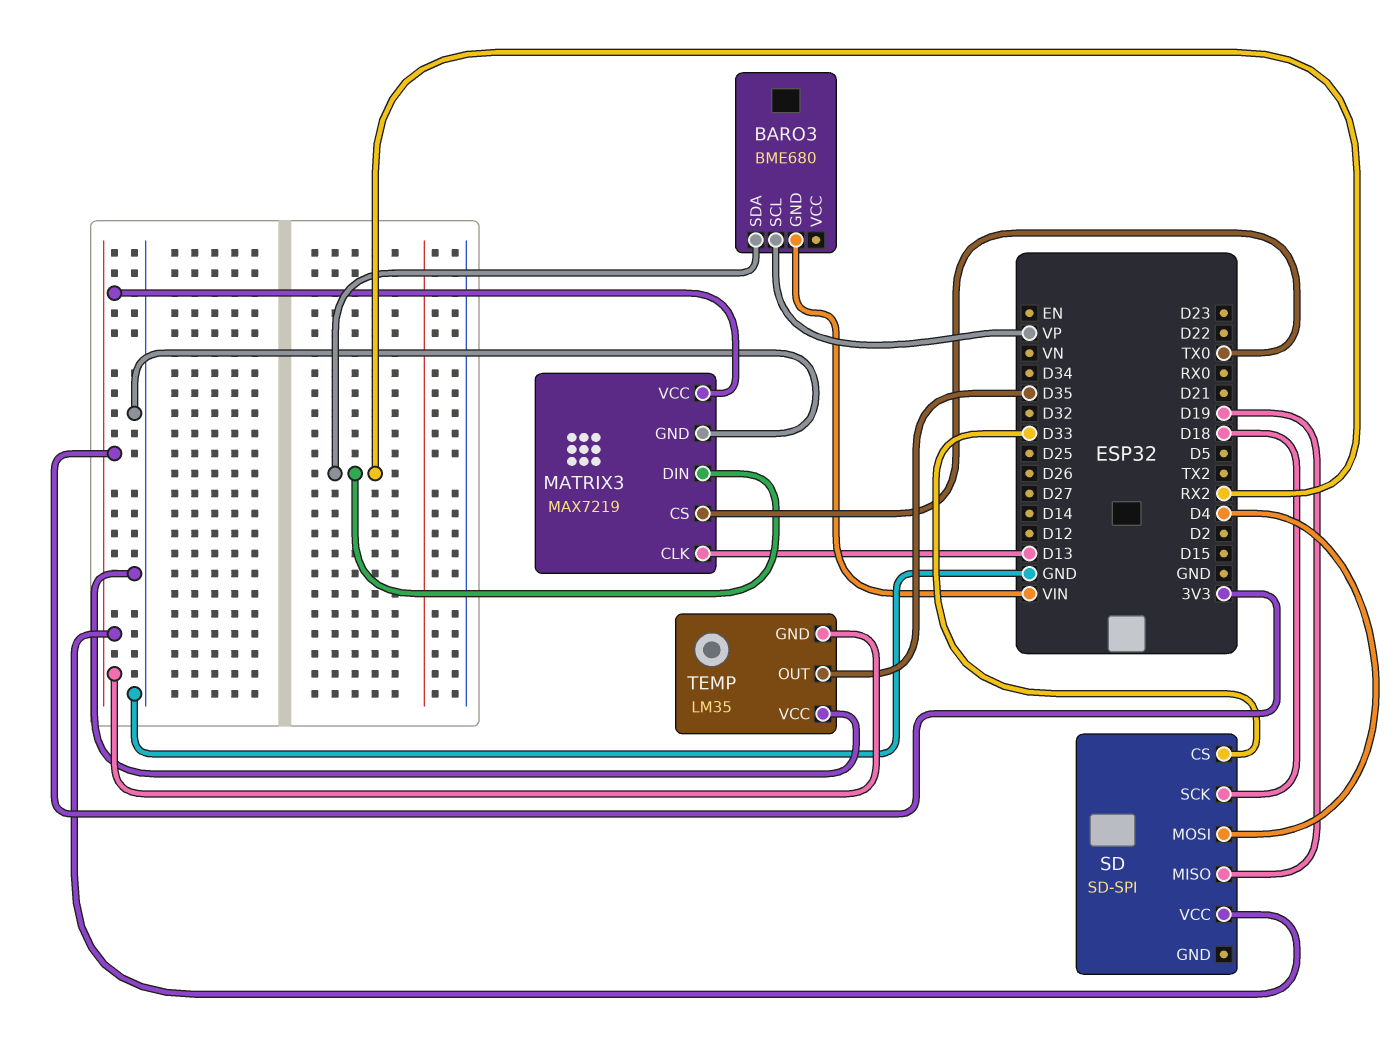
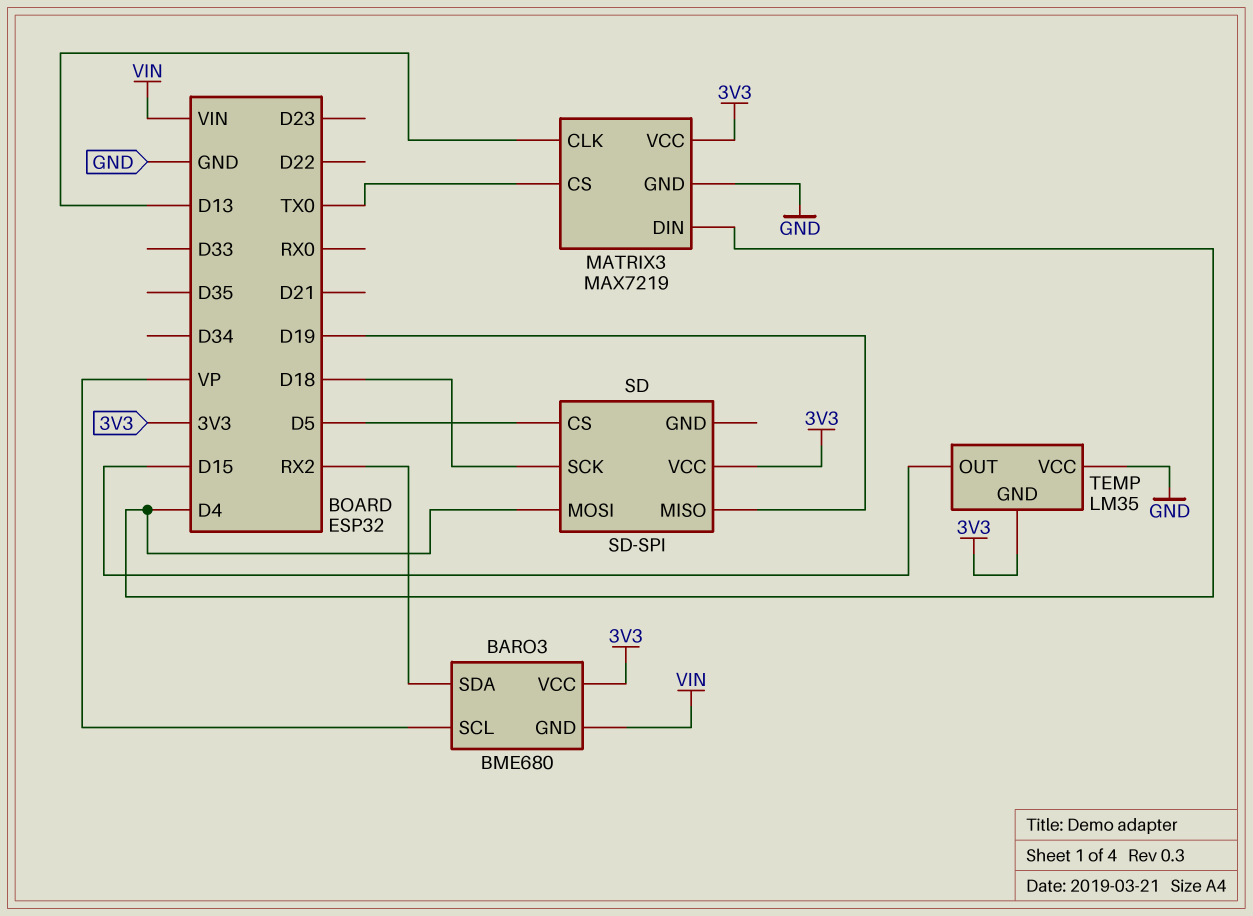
BARO3 pin VCC: none -> 3V3
MATRIX3 pin DIN: RX2 -> D4
SD pin CS: D33 -> D5
TEMP pin OUT: D35 -> D15

